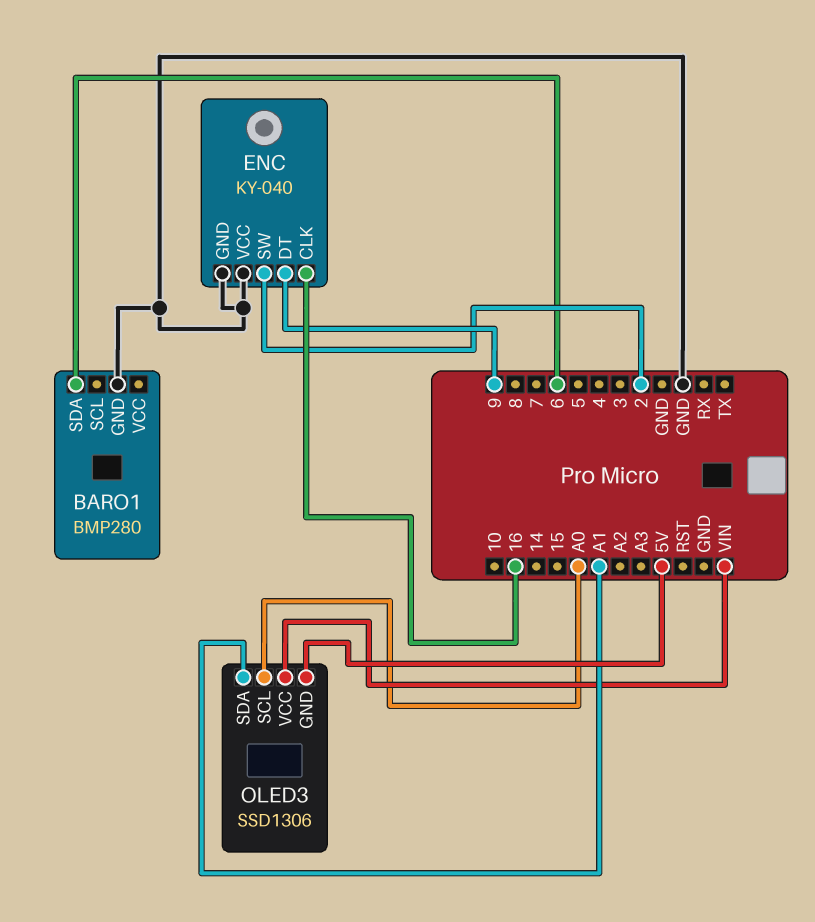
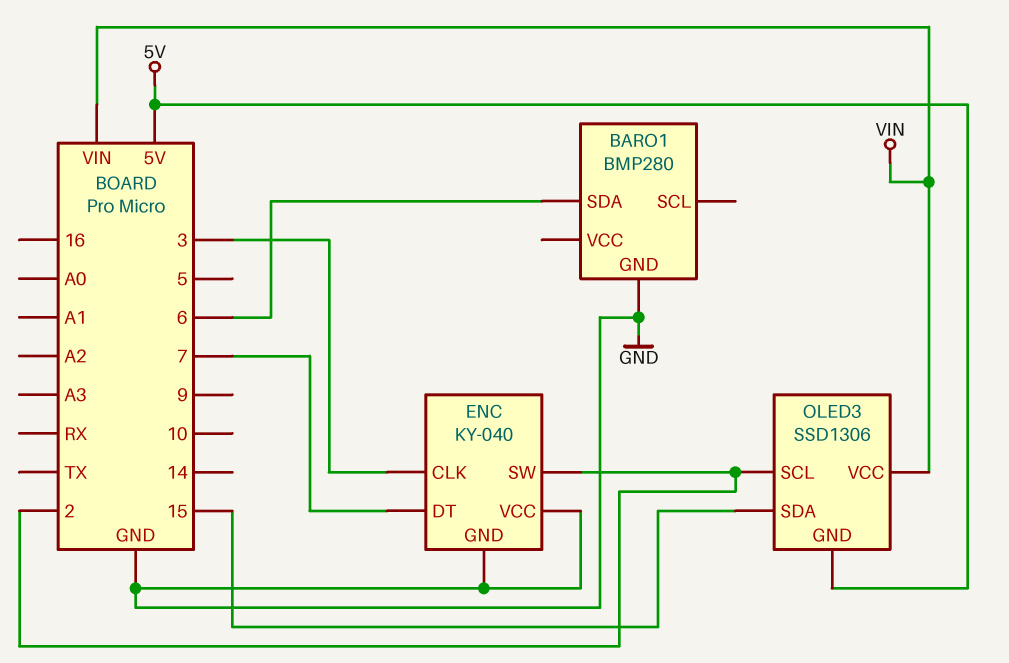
ENC pin CLK: 16 -> 3
ENC pin DT: 9 -> 7
OLED3 pin SCL: A0 -> 2
OLED3 pin SDA: A1 -> 15

